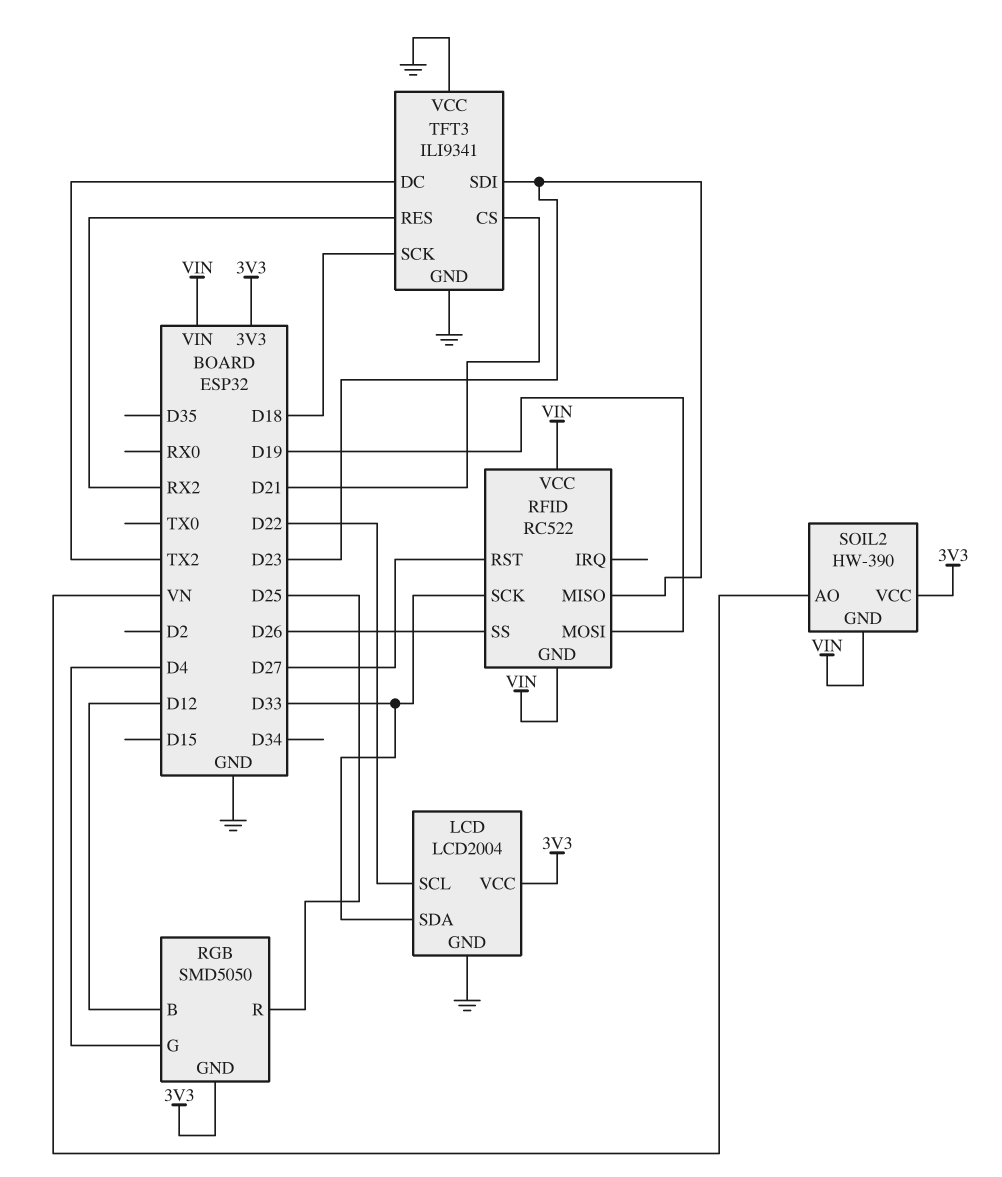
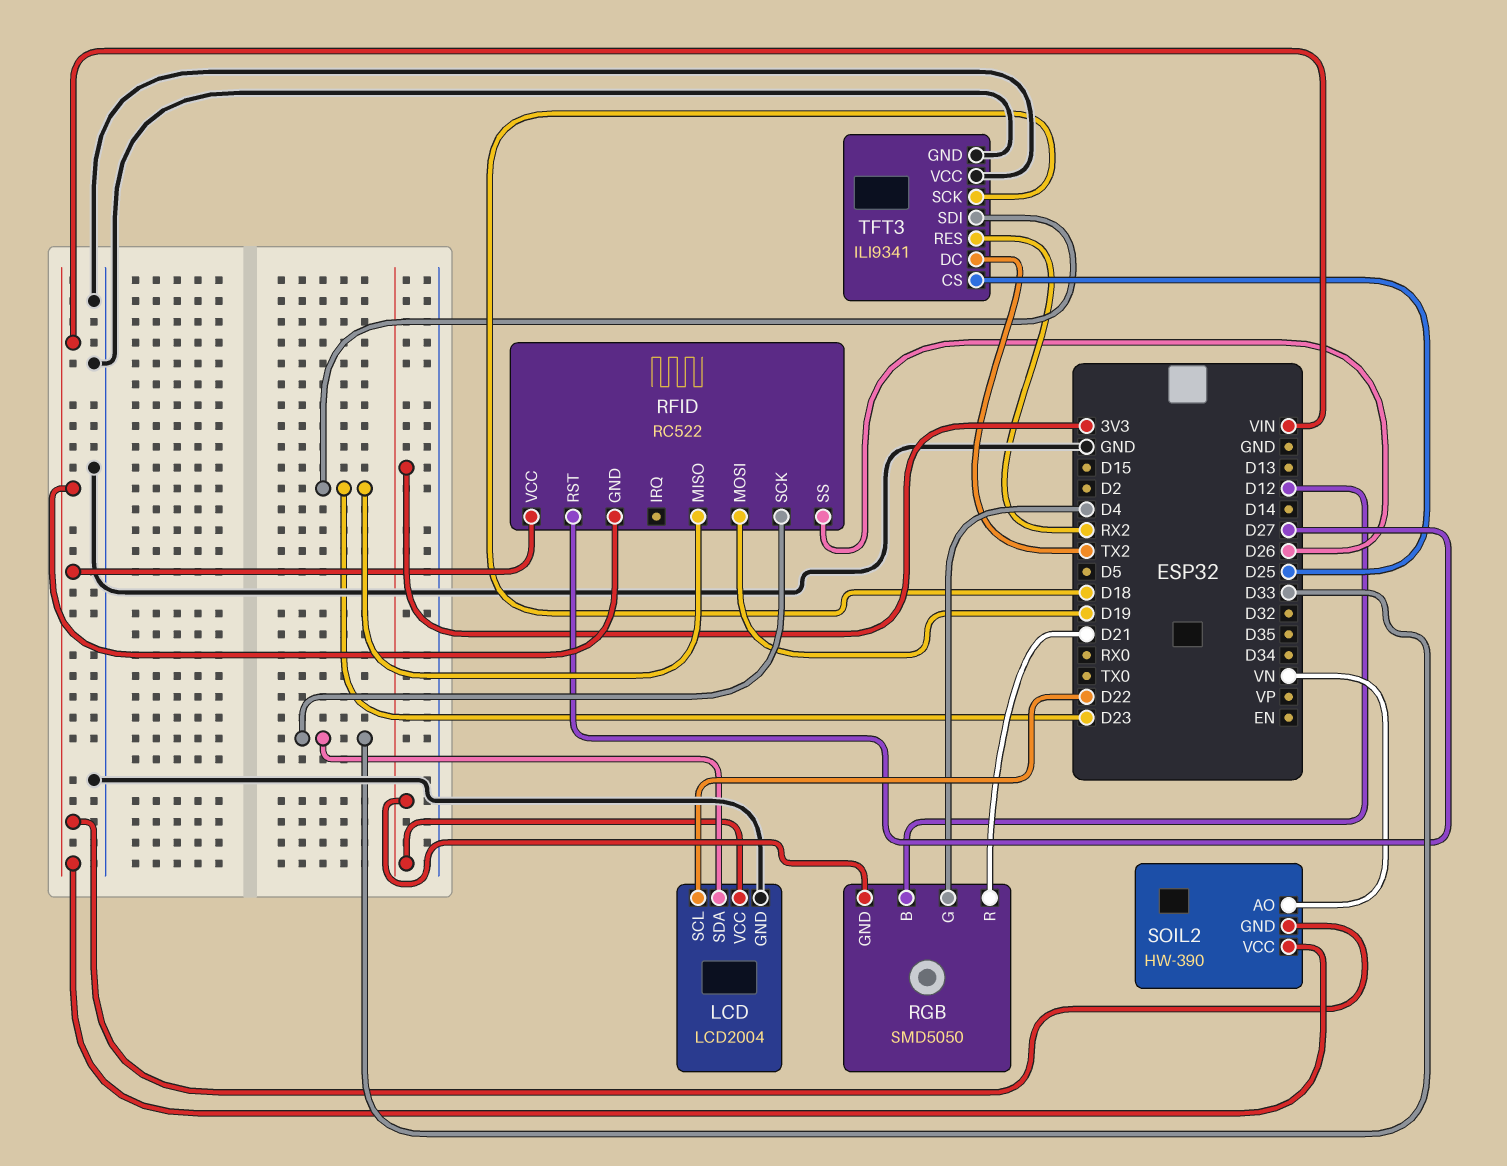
RGB pin R: D25 -> D21
SOIL2 pin VCC: 3V3 -> VIN
TFT3 pin CS: D21 -> D25

